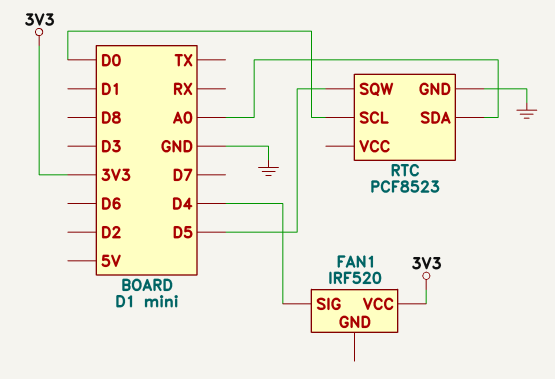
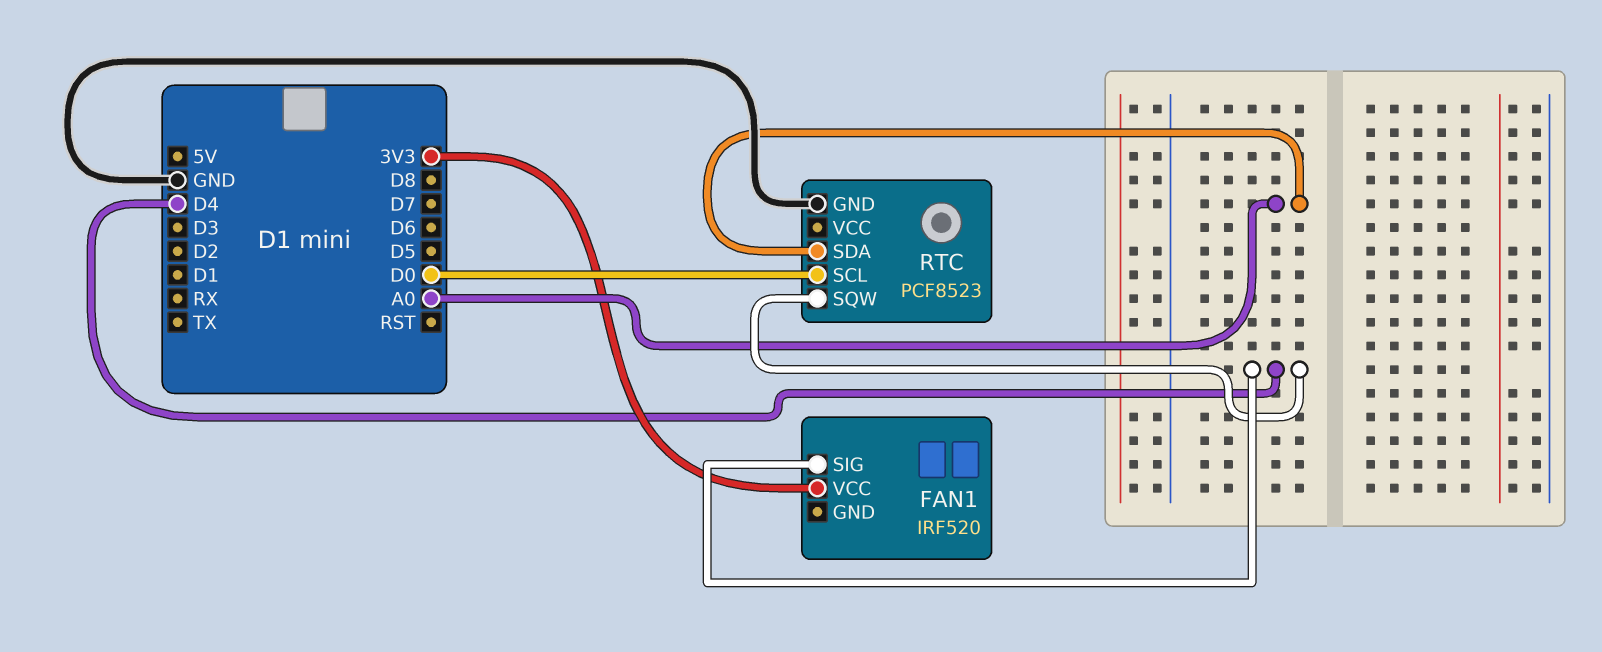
RTC pin SQW: D5 -> D4

